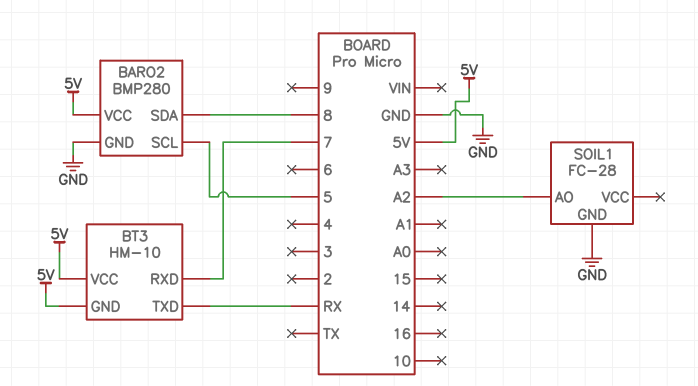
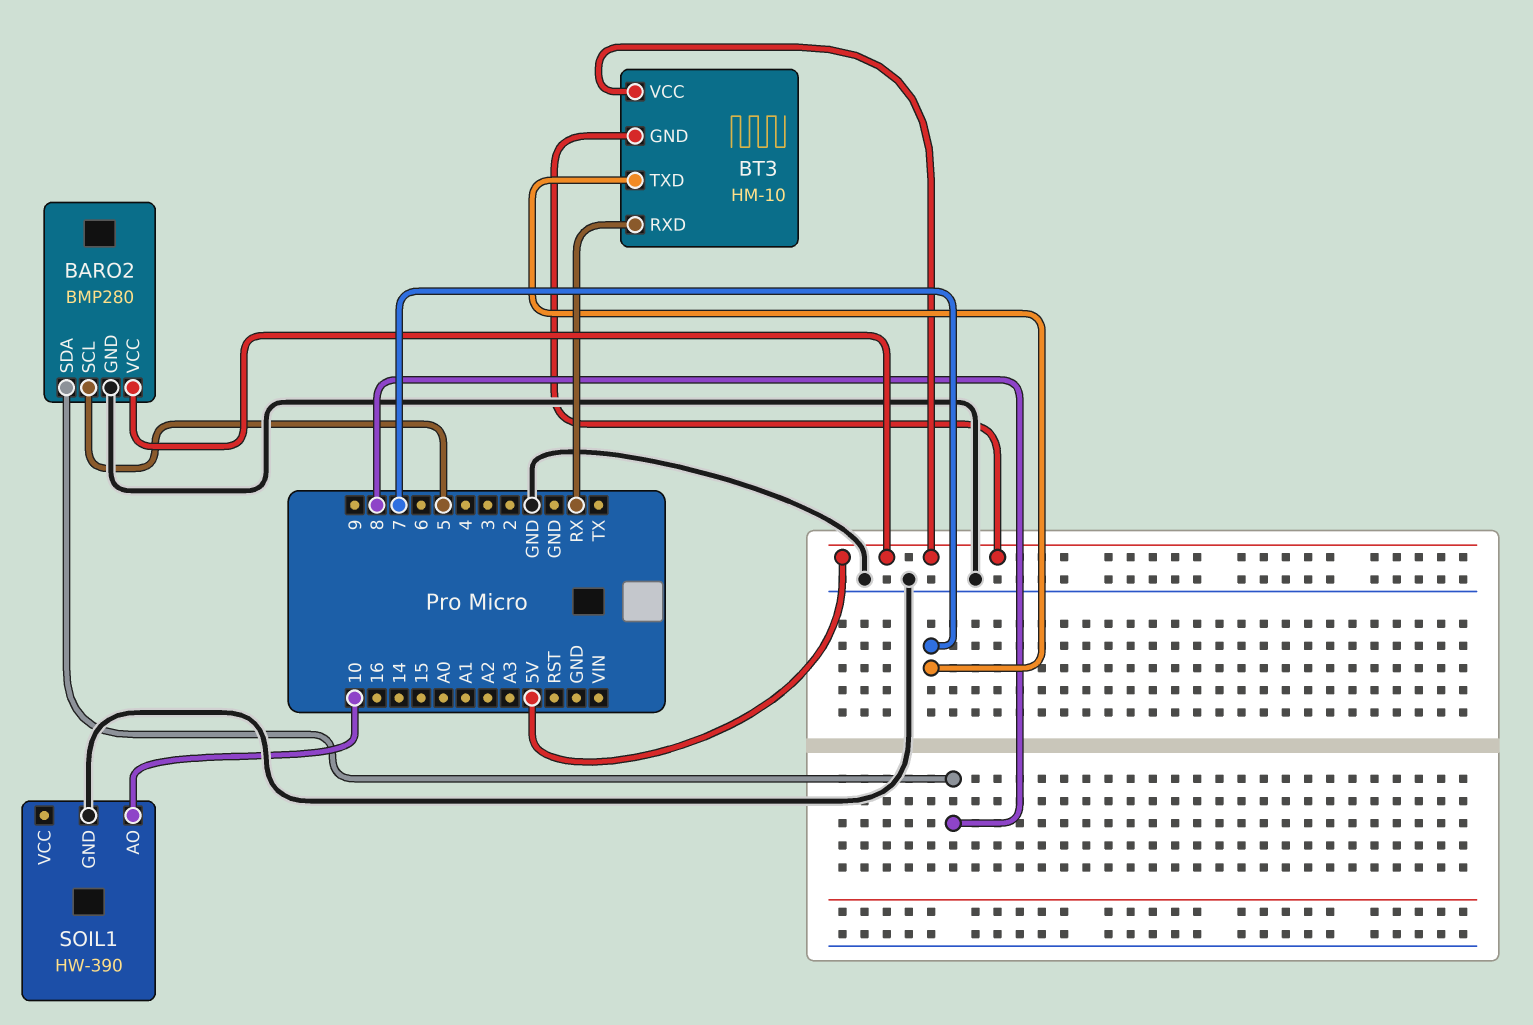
BT3 pin RXD: 7 -> RX
BT3 pin TXD: RX -> 7
SOIL1: FC-28 -> HW-390
SOIL1 pin AO: A2 -> 10

